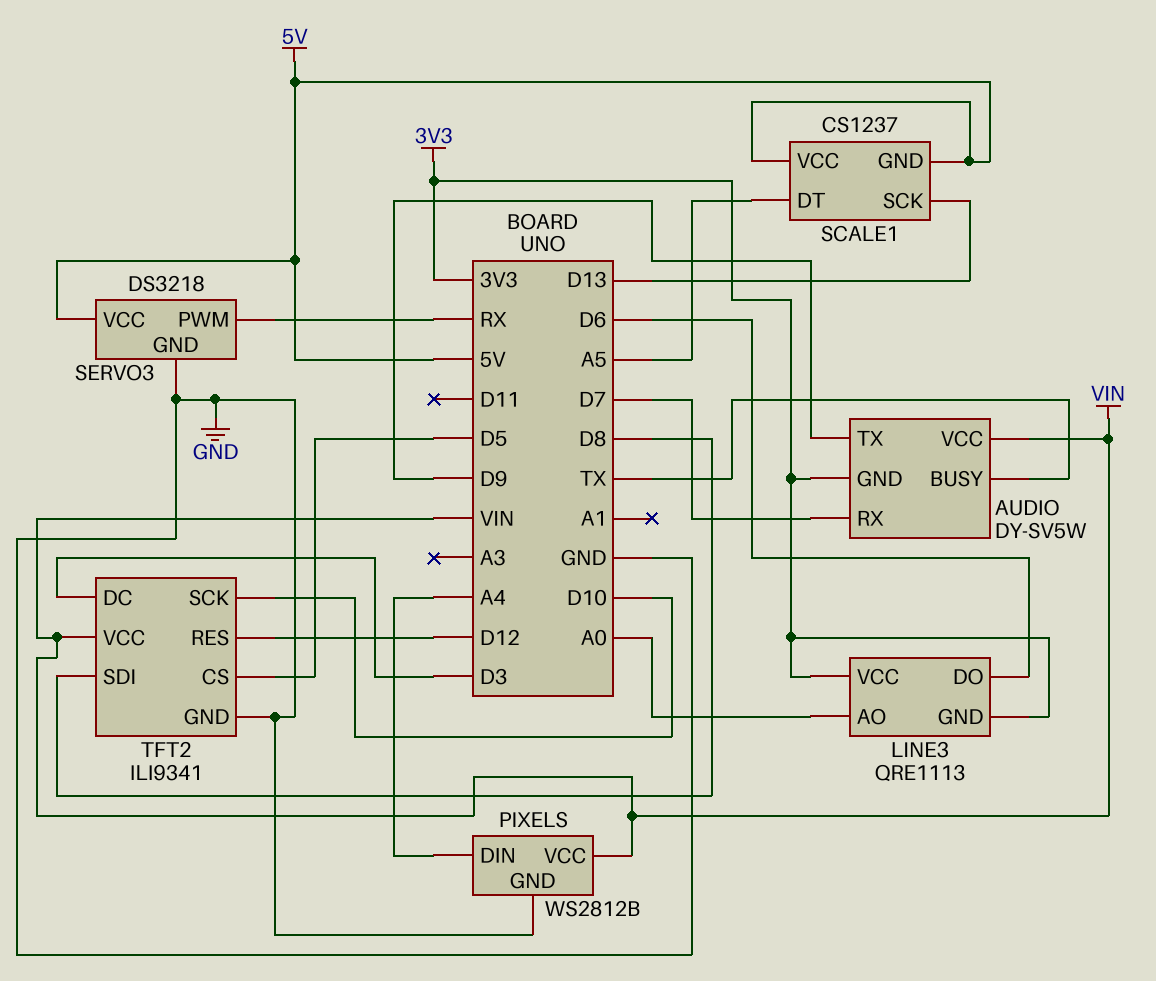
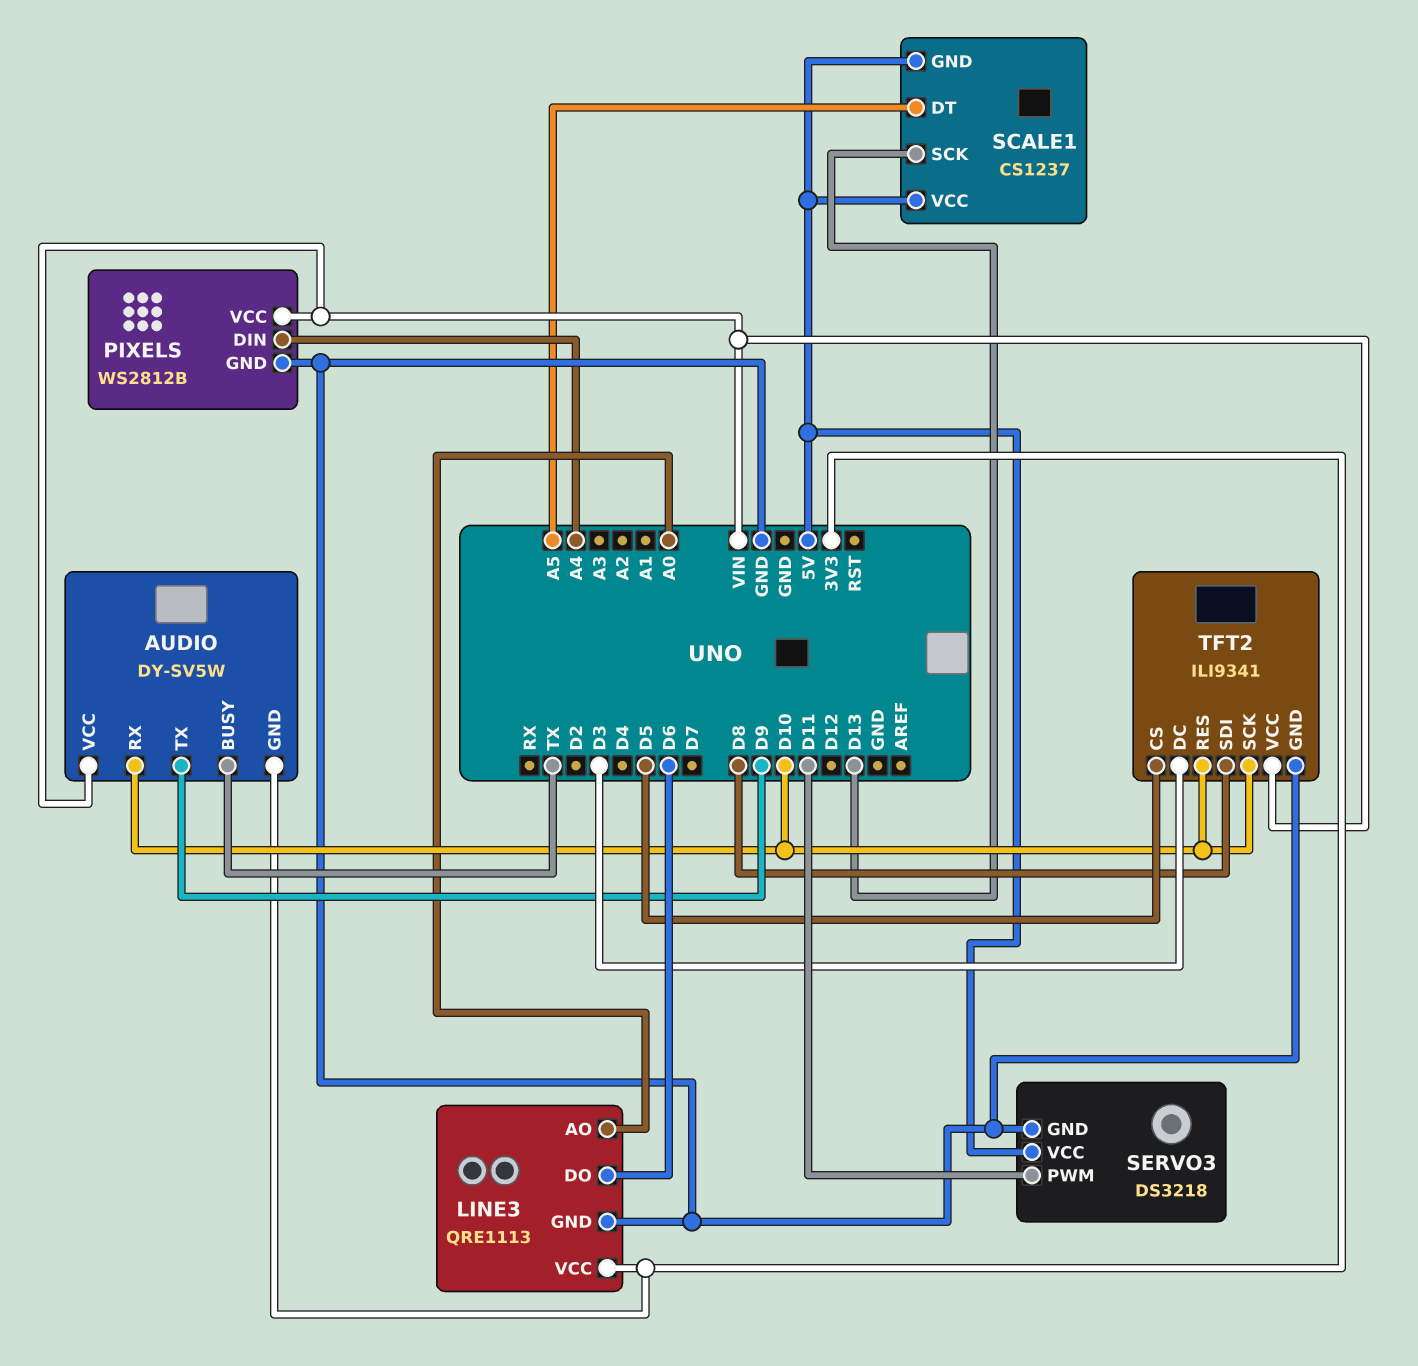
AUDIO pin RX: D7 -> D10
LINE3 pin GND: 3V3 -> GND
SERVO3 pin PWM: RX -> D11
TFT2 pin RES: D12 -> D10

